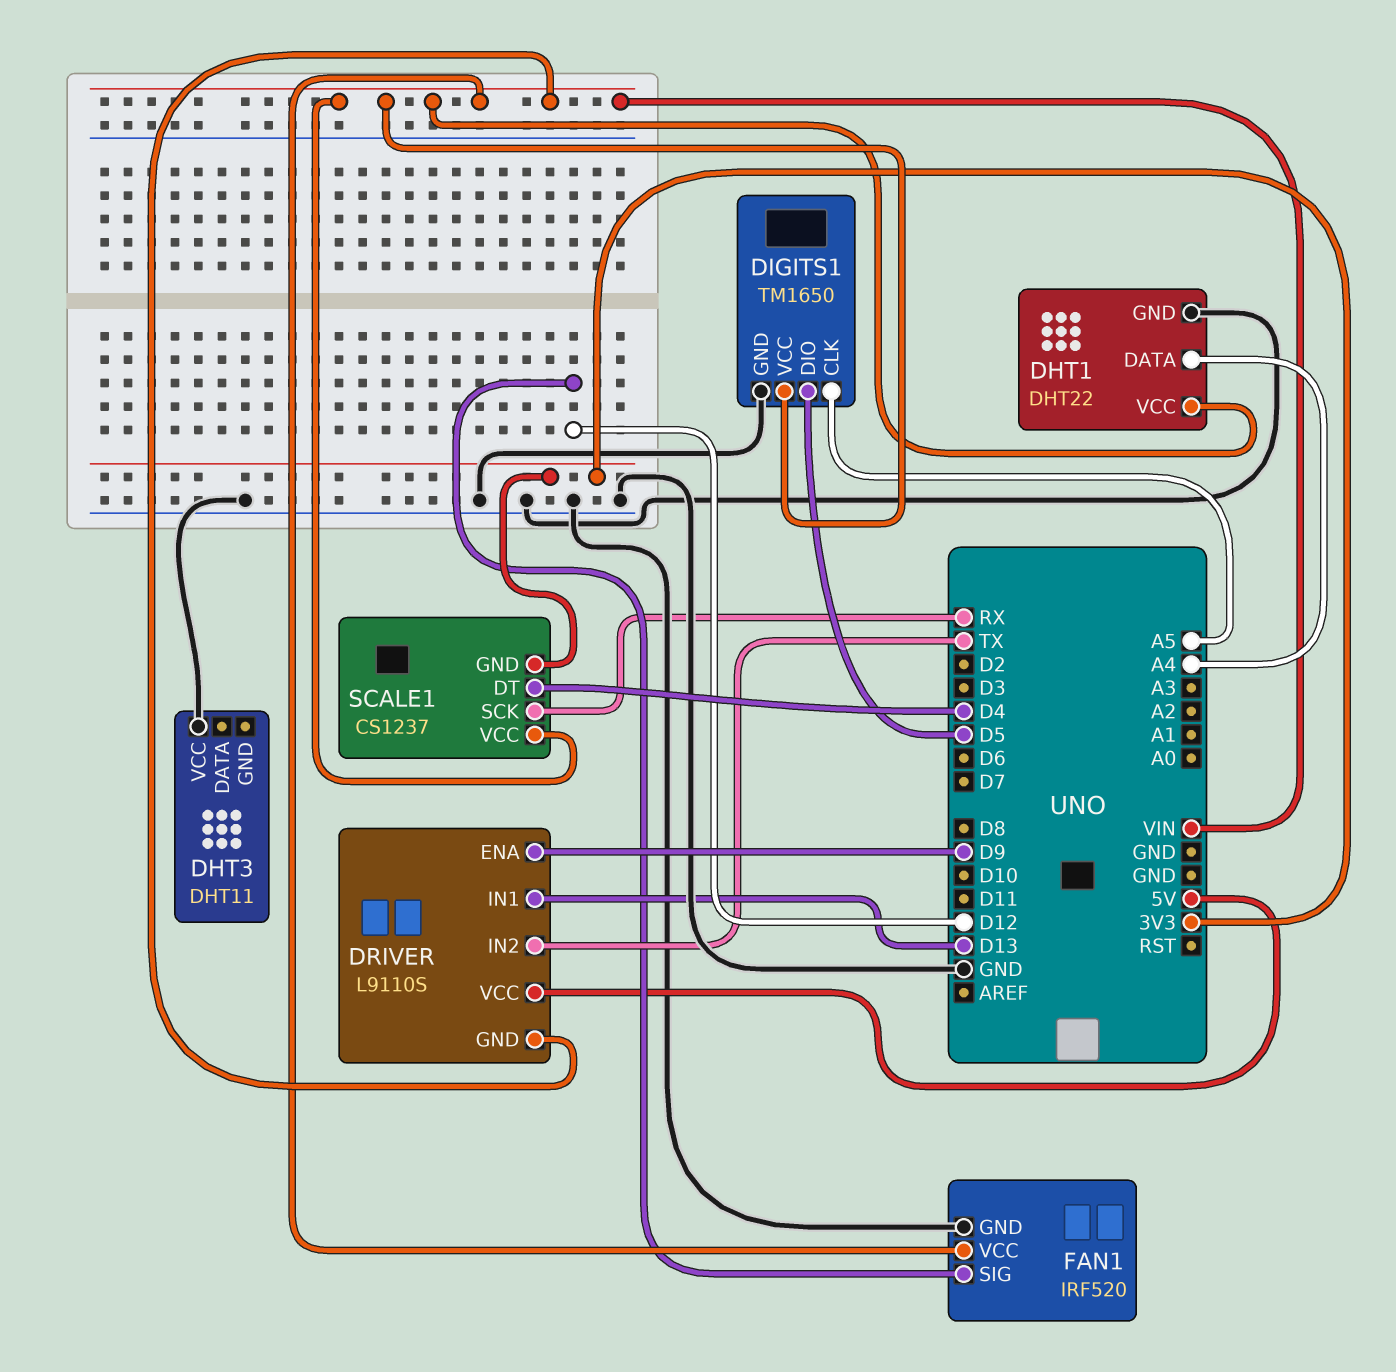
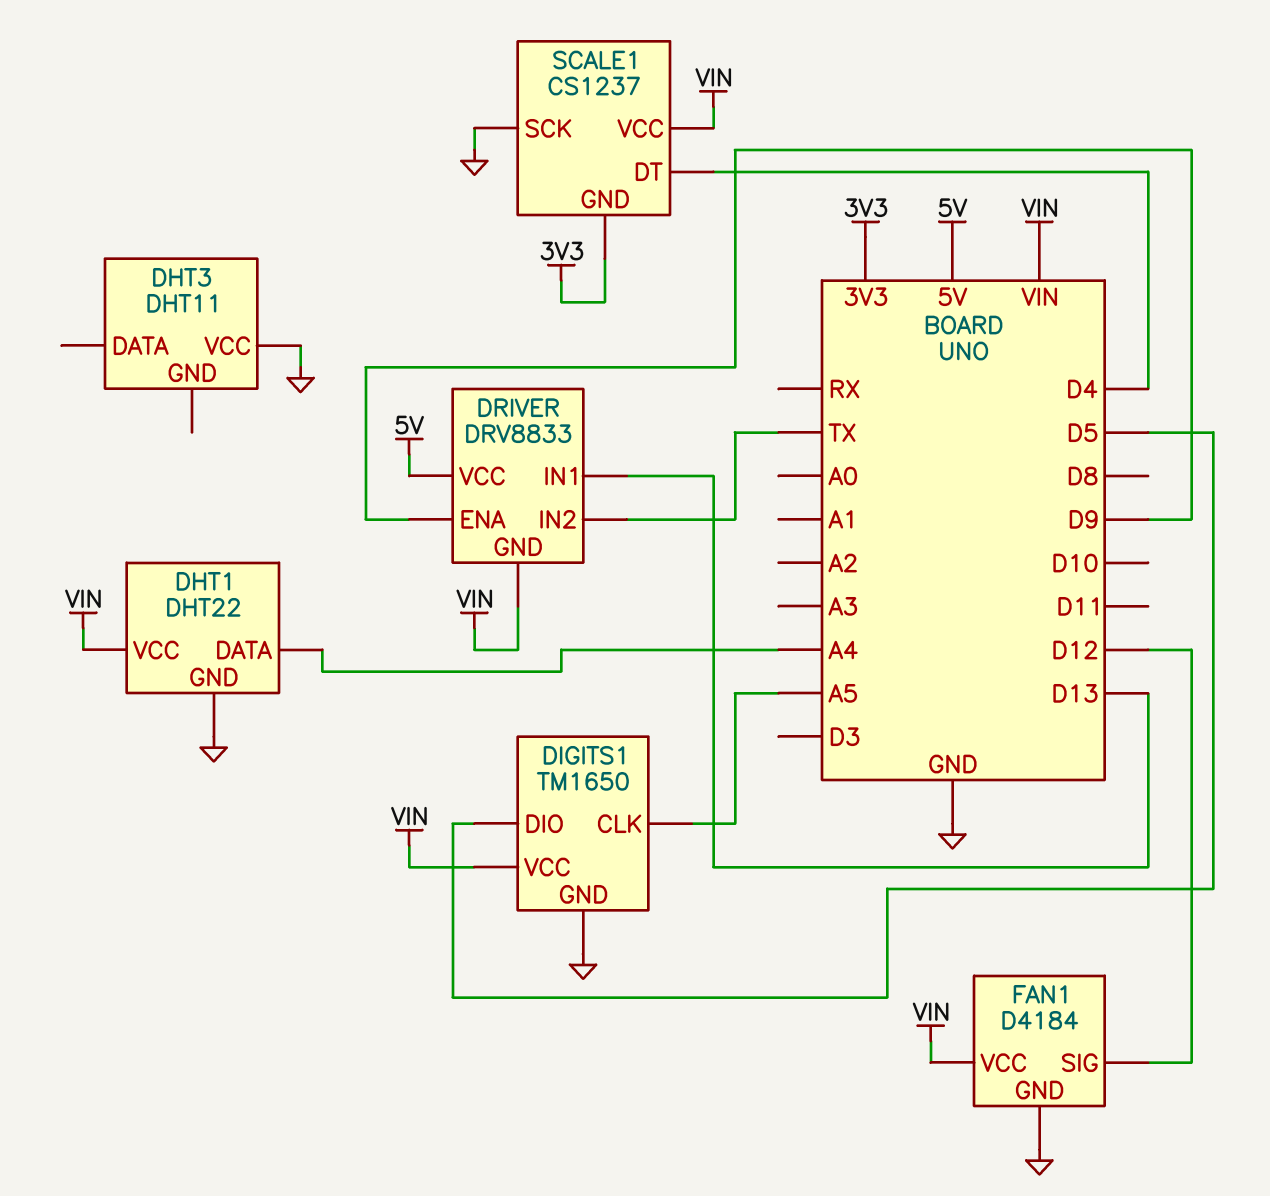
DRIVER: L9110S -> DRV8833
FAN1: IRF520 -> D4184
SCALE1 pin SCK: RX -> GND

